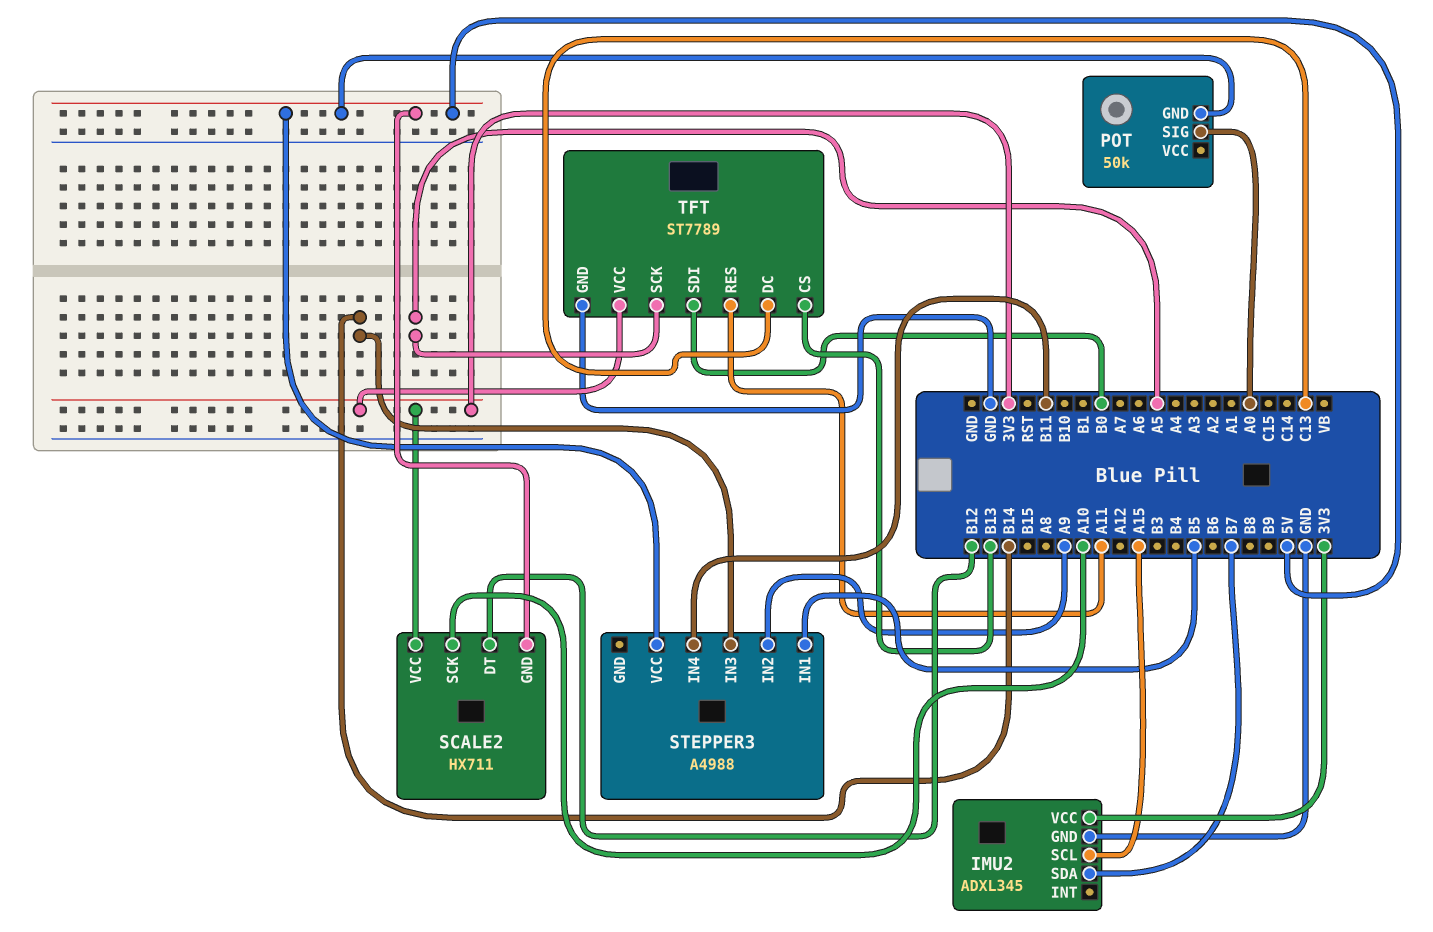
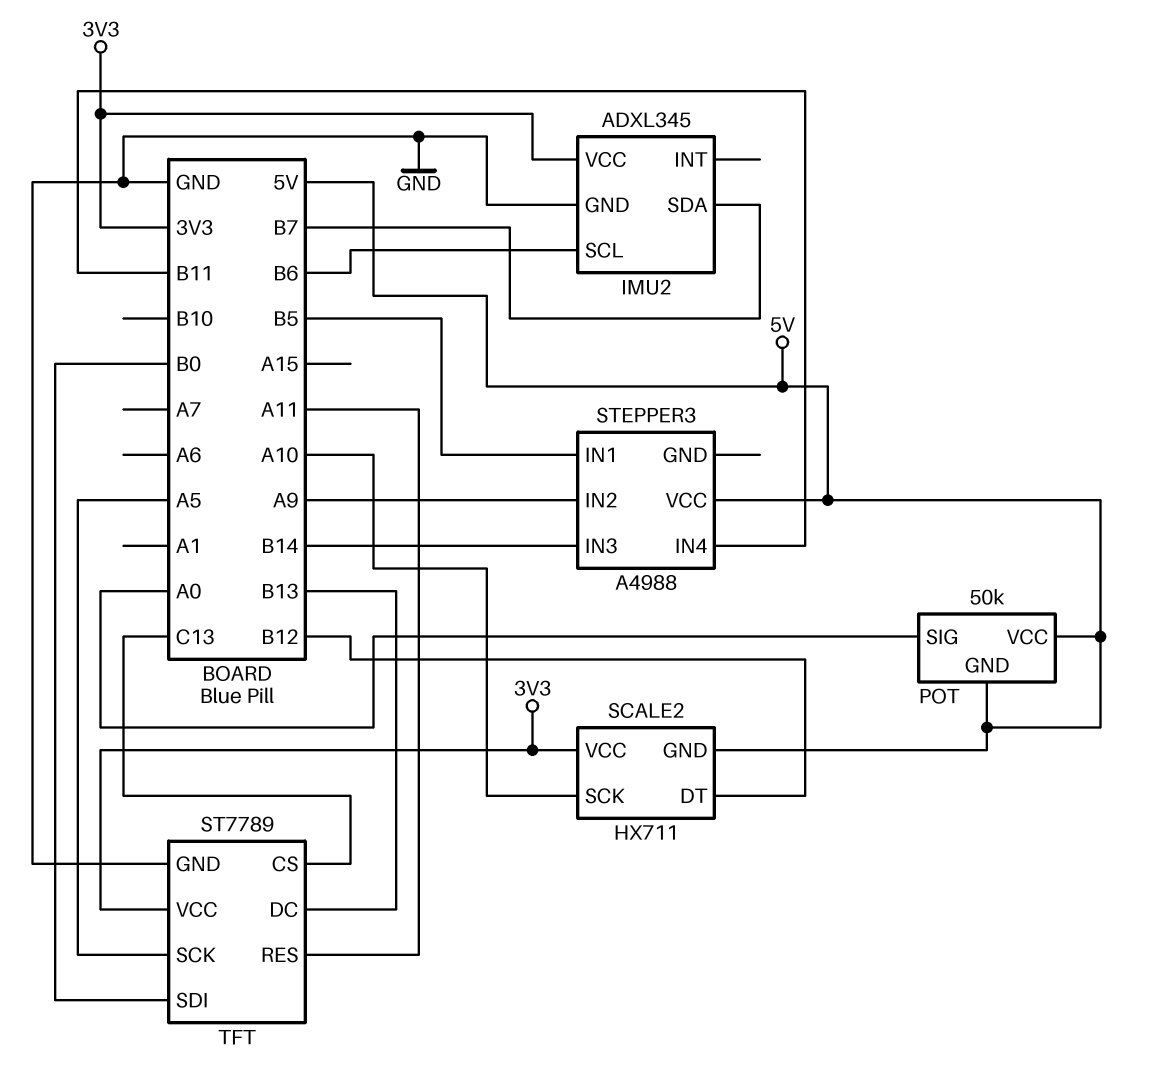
IMU2 pin SCL: A15 -> B6
POT pin VCC: none -> 5V
TFT pin CS: B13 -> C13
TFT pin DC: C13 -> B13

